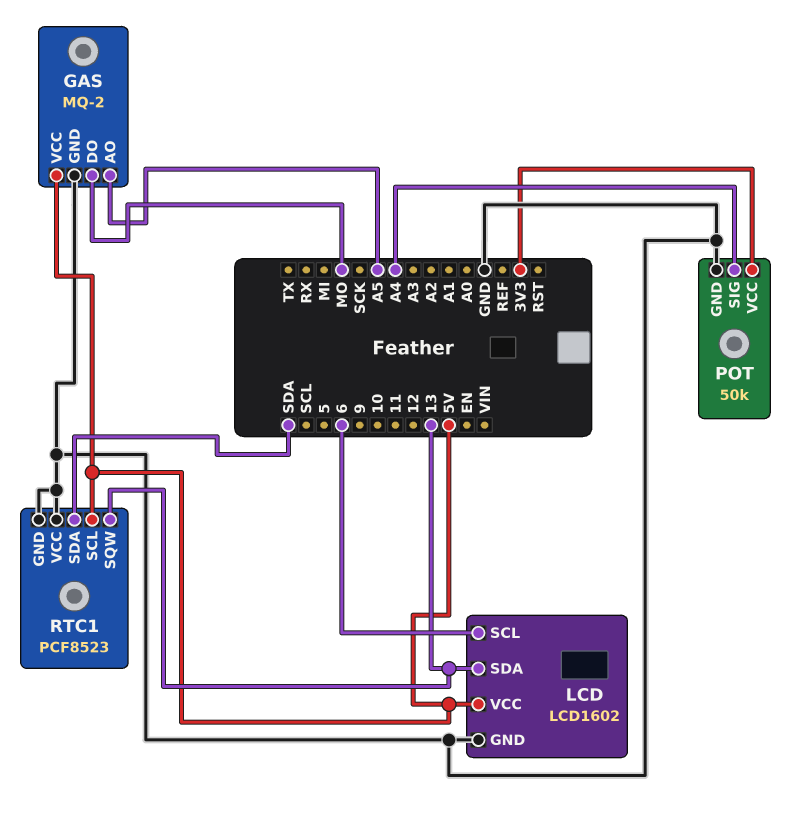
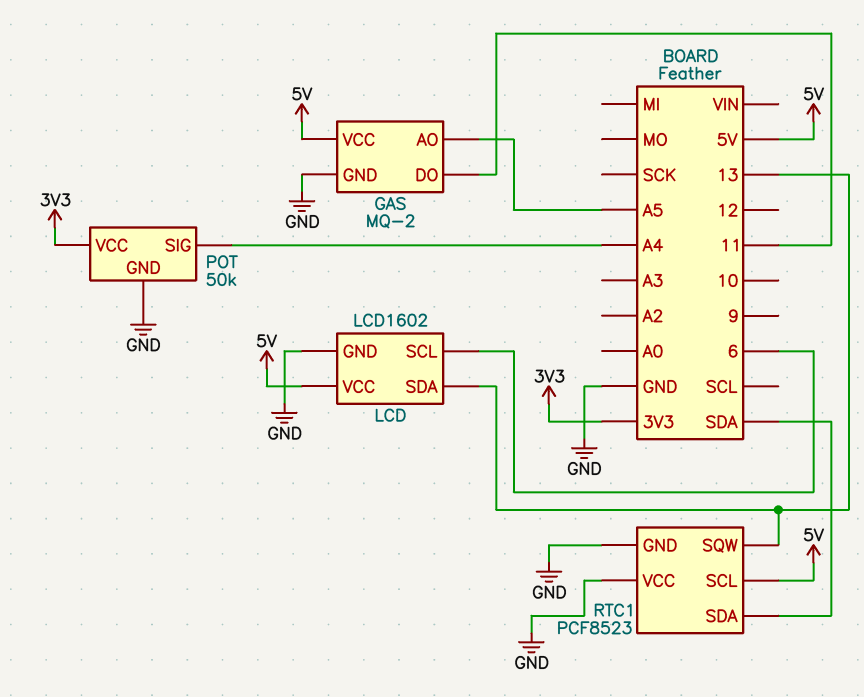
GAS pin DO: MO -> 11

